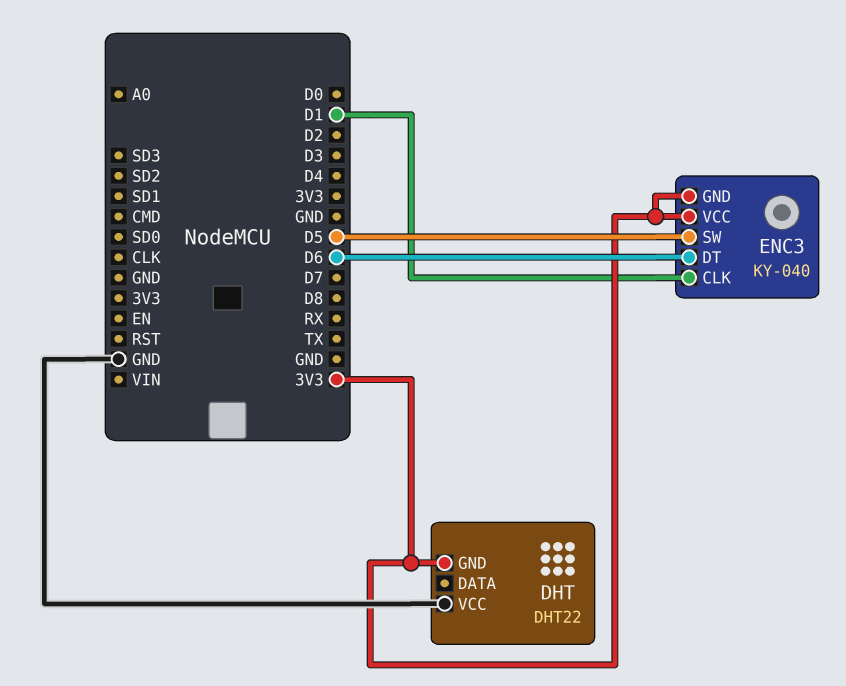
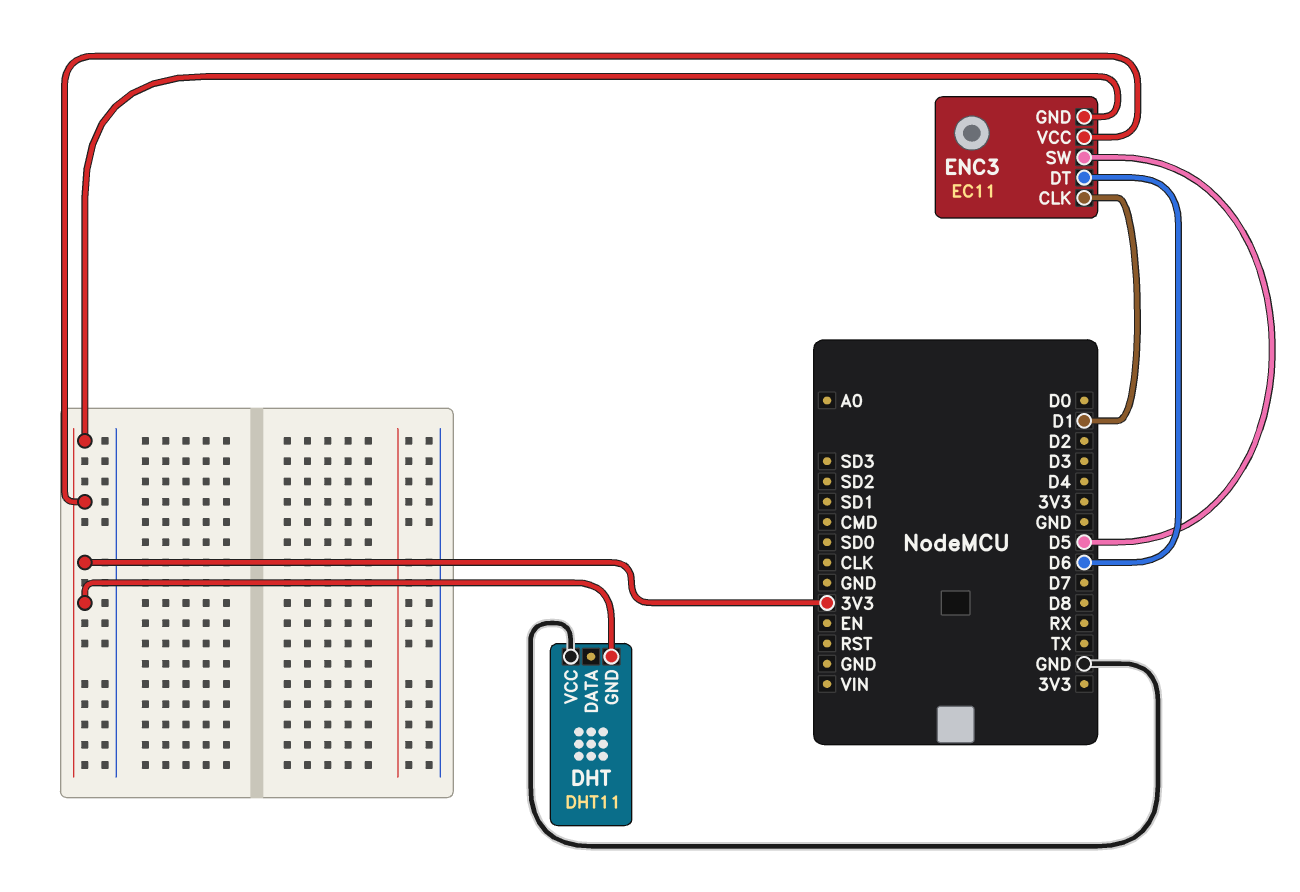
DHT: DHT22 -> DHT11
ENC3: KY-040 -> EC11

